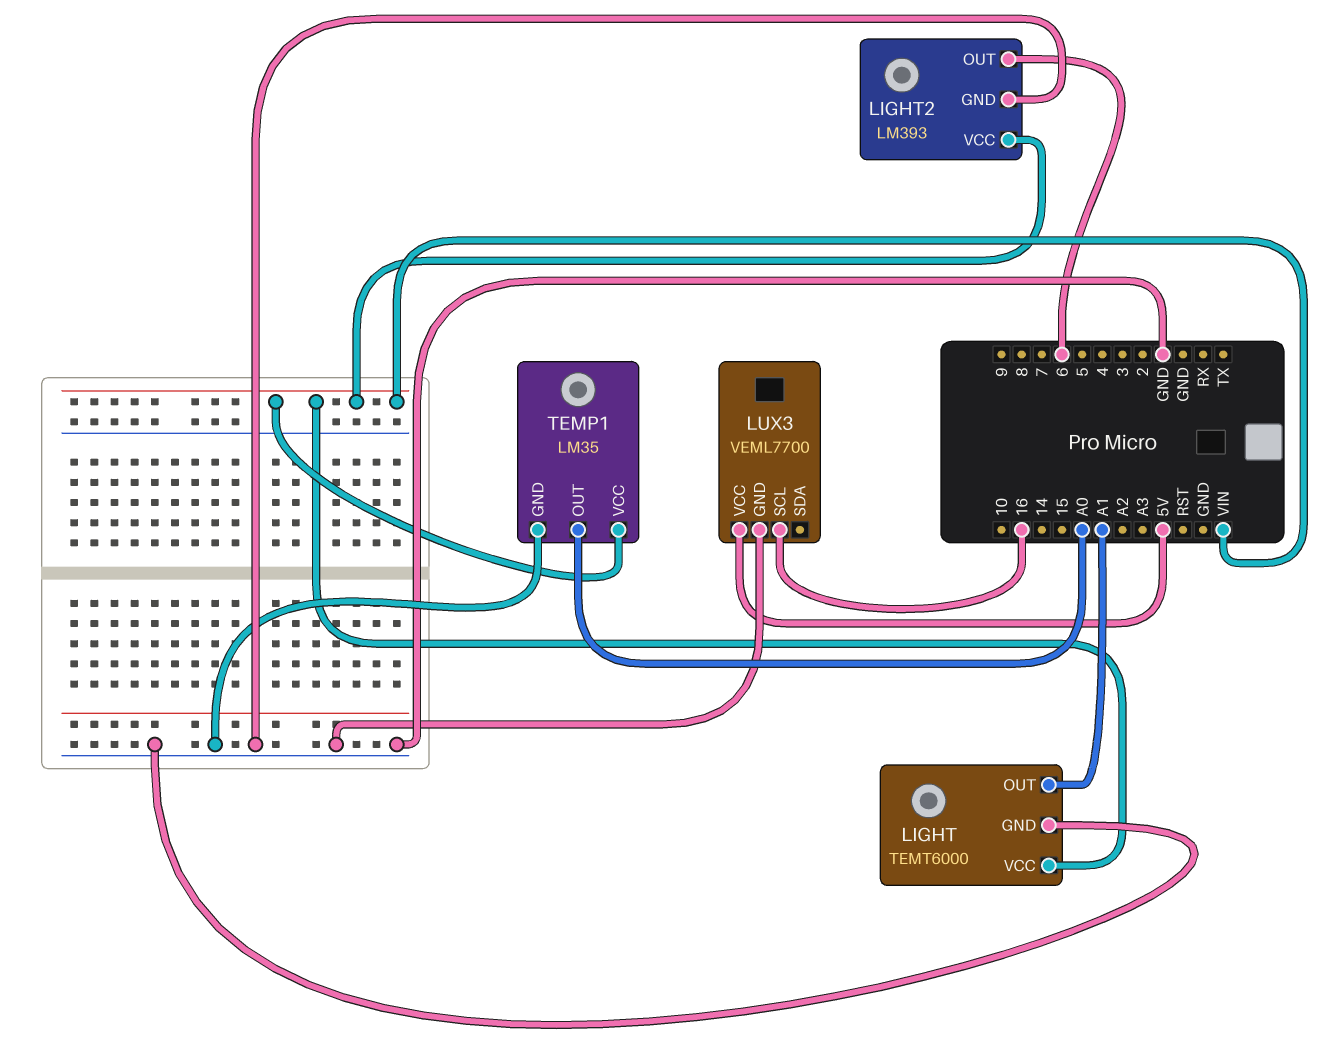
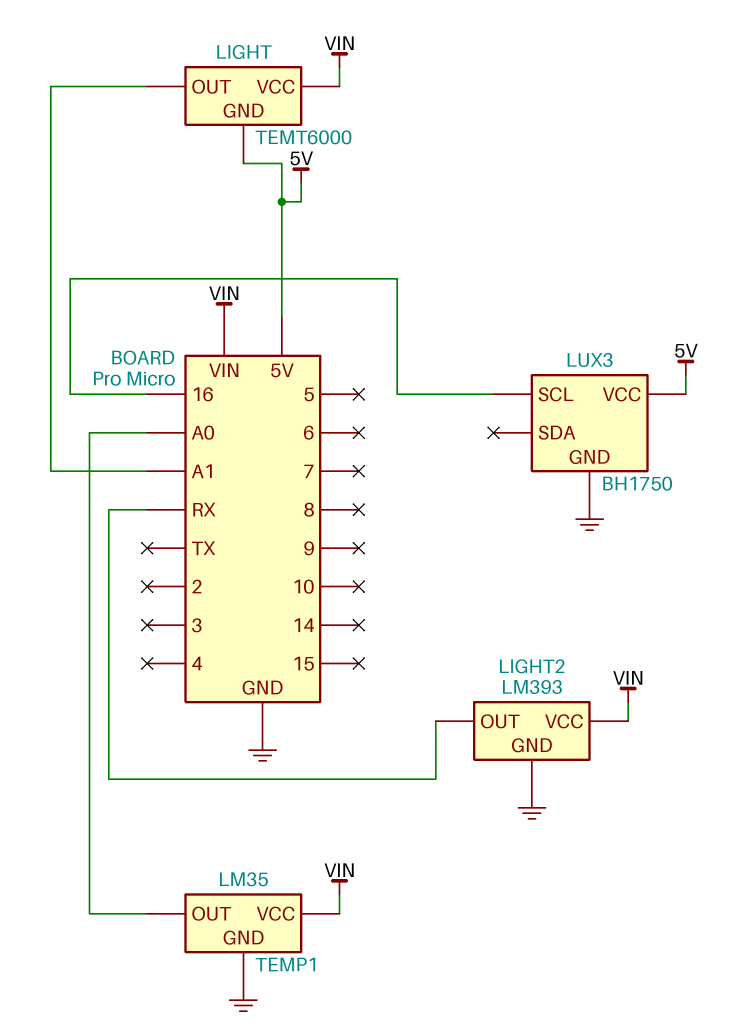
LIGHT pin GND: GND -> 5V
LIGHT2 pin OUT: 6 -> RX
LUX3: VEML7700 -> BH1750

